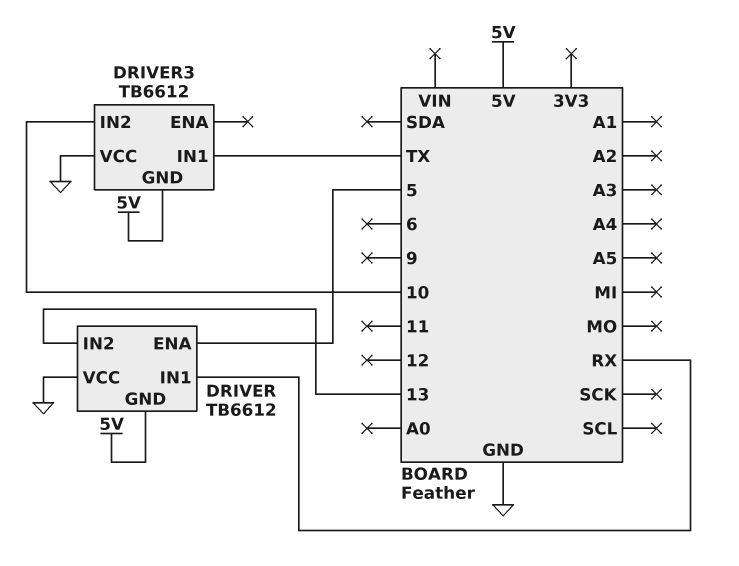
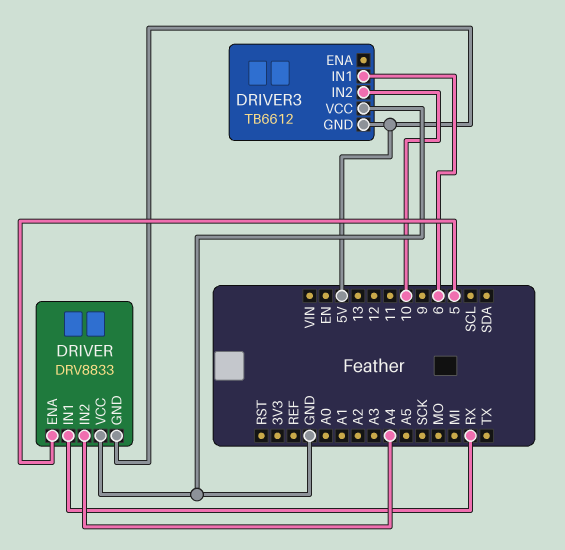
DRIVER: TB6612 -> DRV8833
DRIVER pin IN2: 13 -> A4
DRIVER3 pin IN1: TX -> 6

